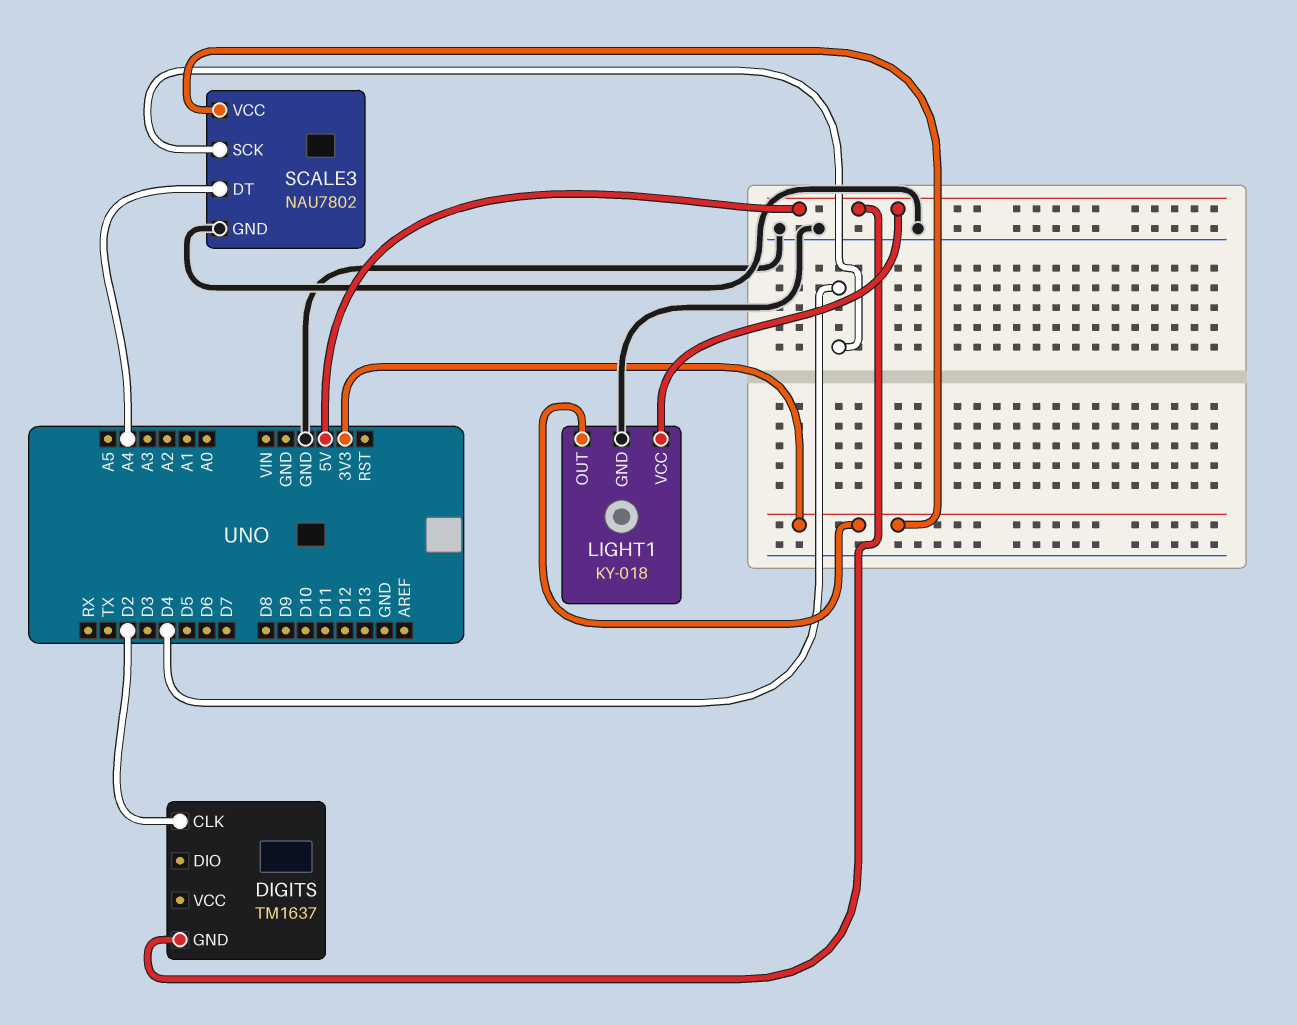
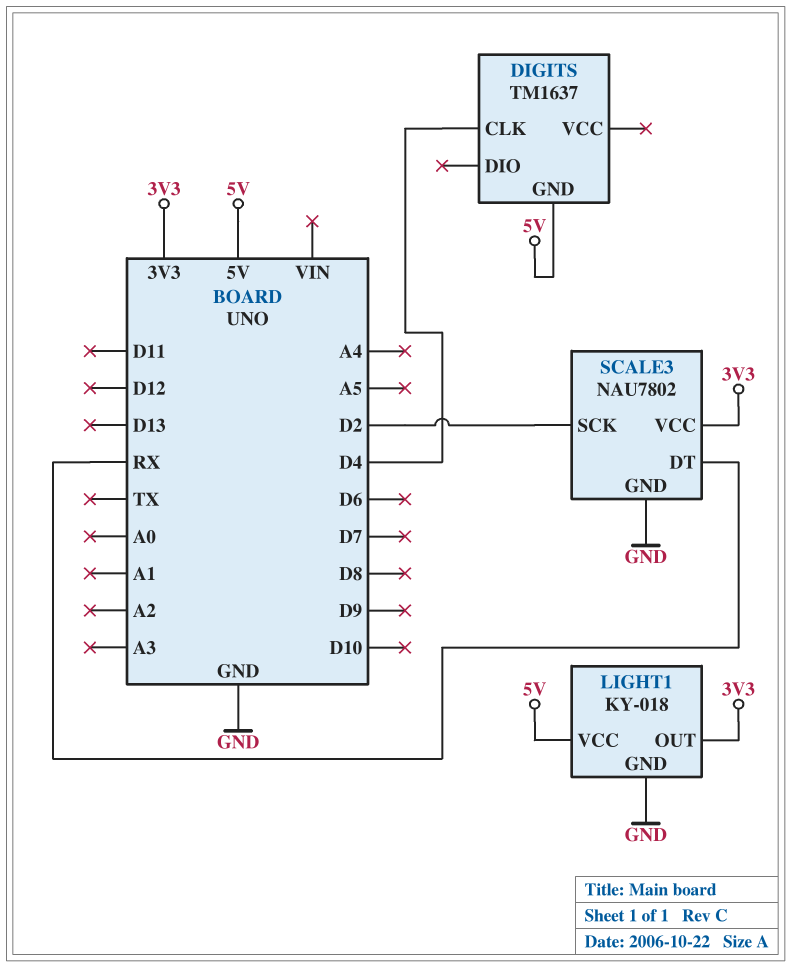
DIGITS pin CLK: D2 -> D4
SCALE3 pin DT: A4 -> RX
SCALE3 pin SCK: D4 -> D2

